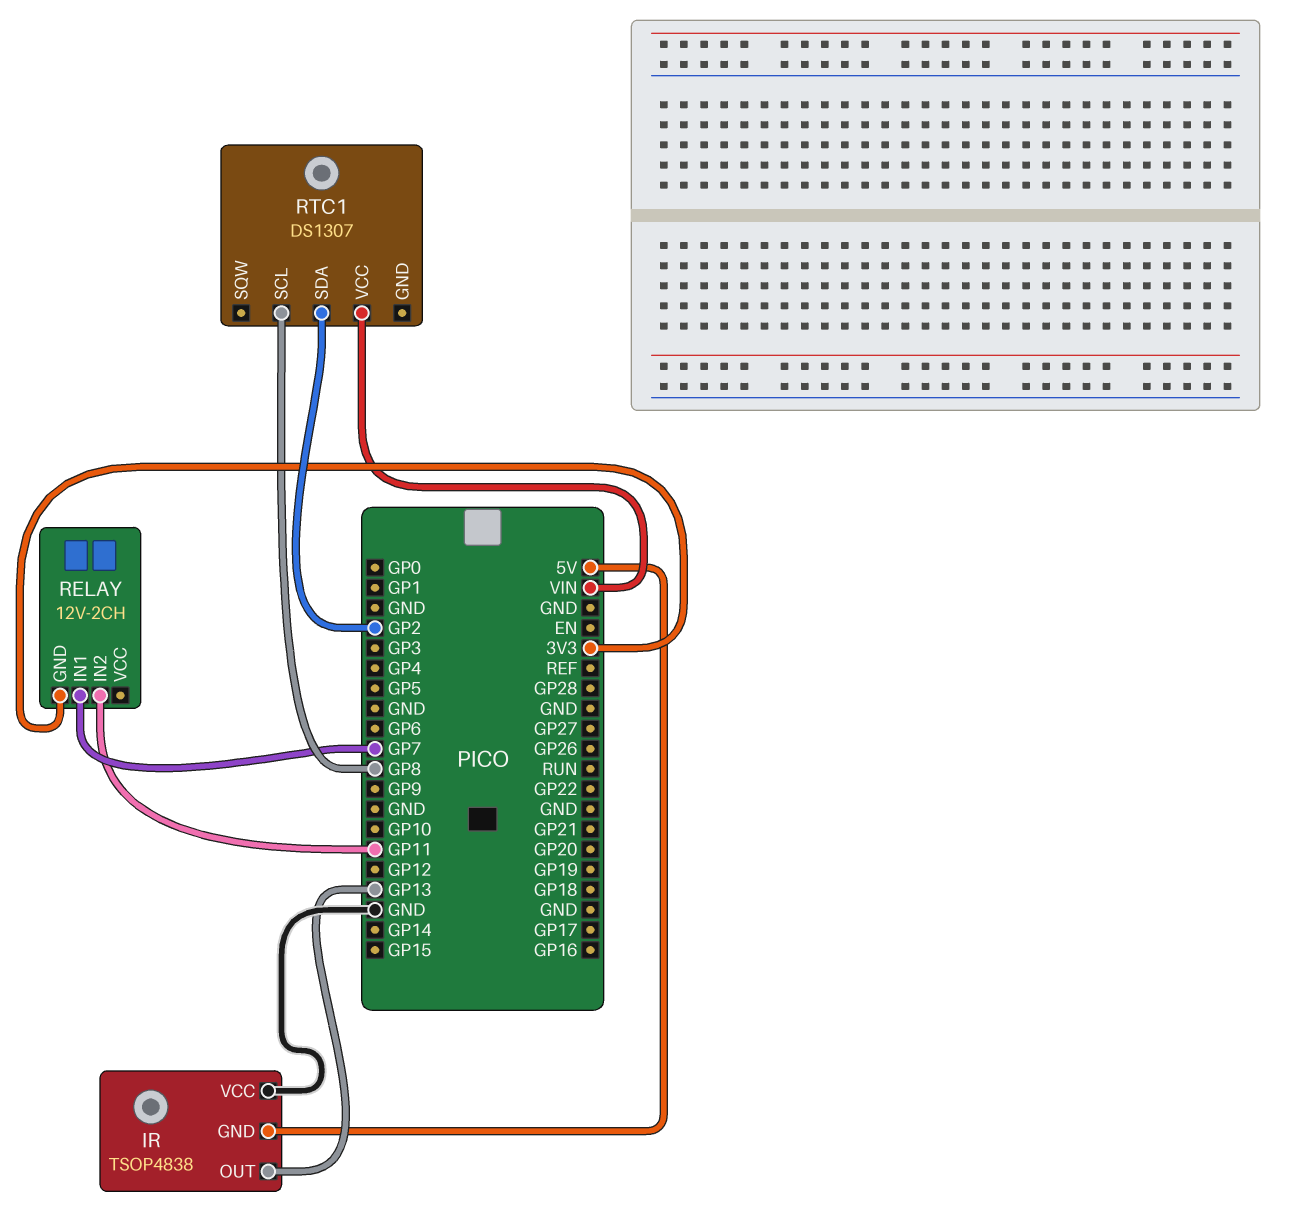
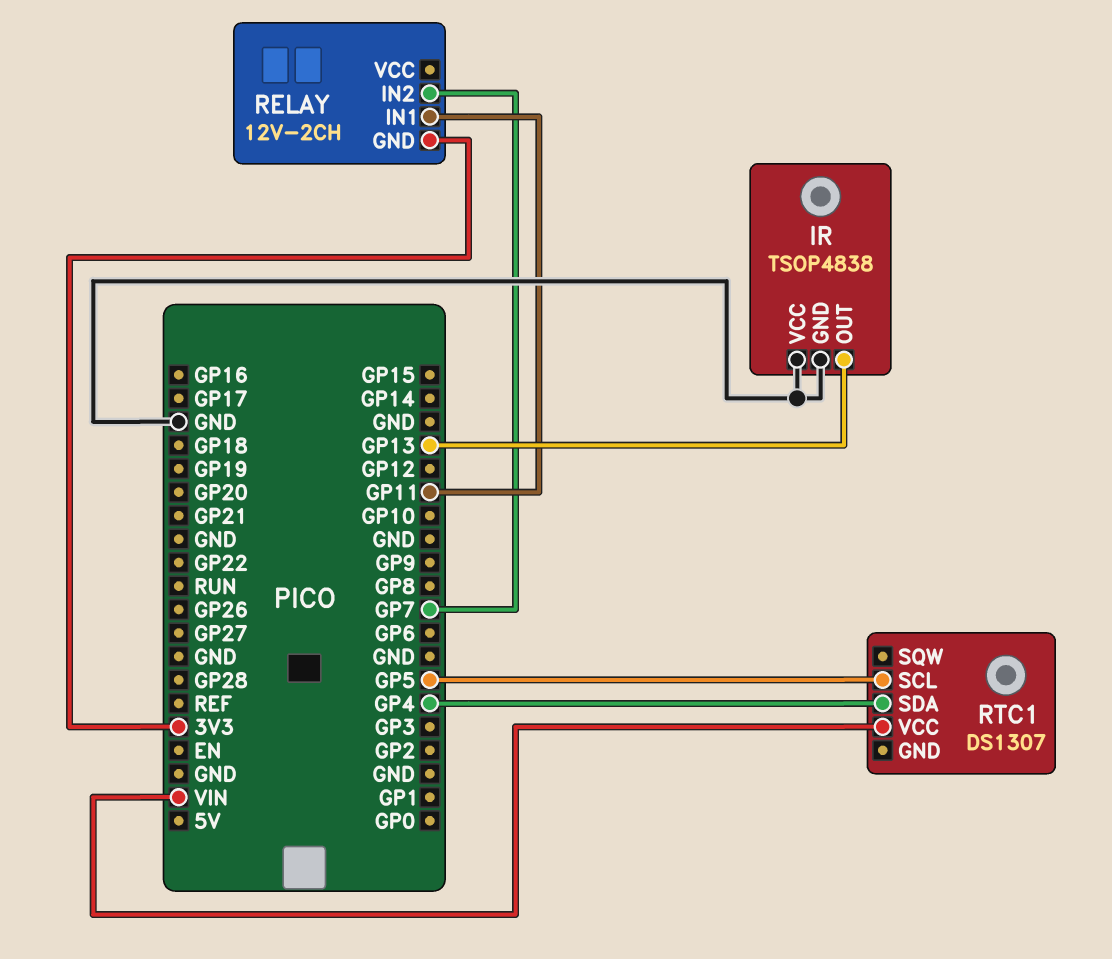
IR pin GND: 5V -> GND
RELAY pin IN1: GP7 -> GP11
RELAY pin IN2: GP11 -> GP7
RTC1 pin SCL: GP8 -> GP5
RTC1 pin SDA: GP2 -> GP4

